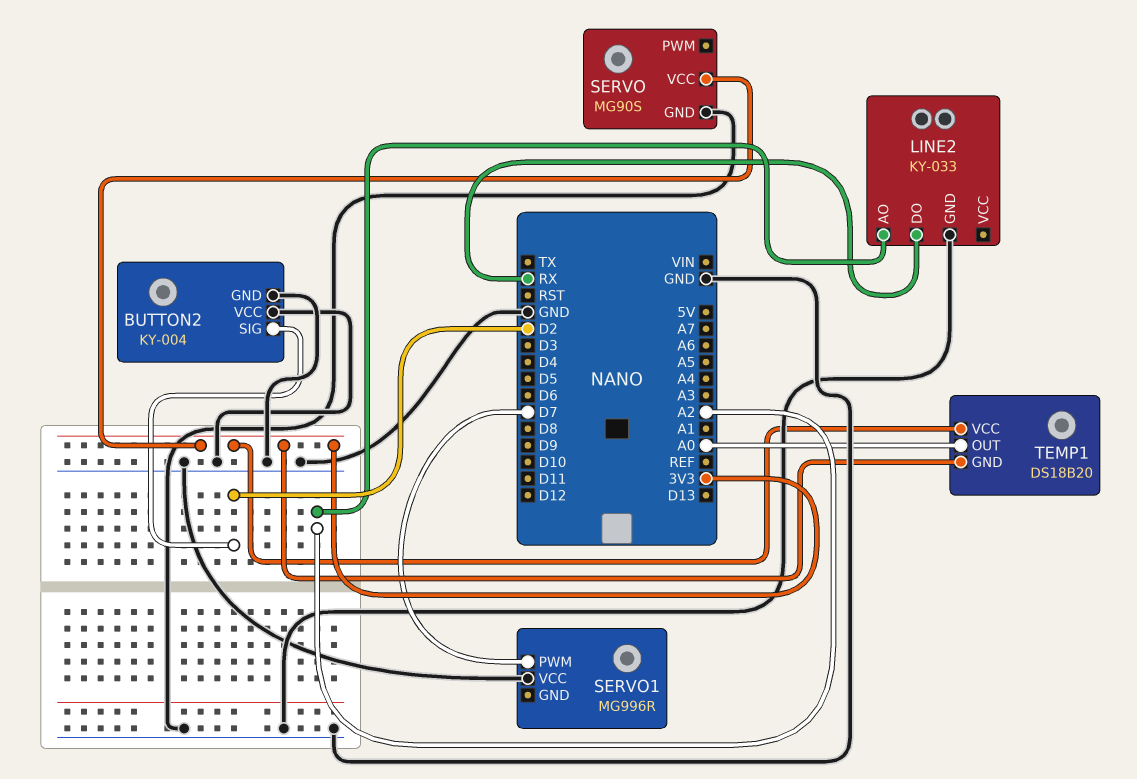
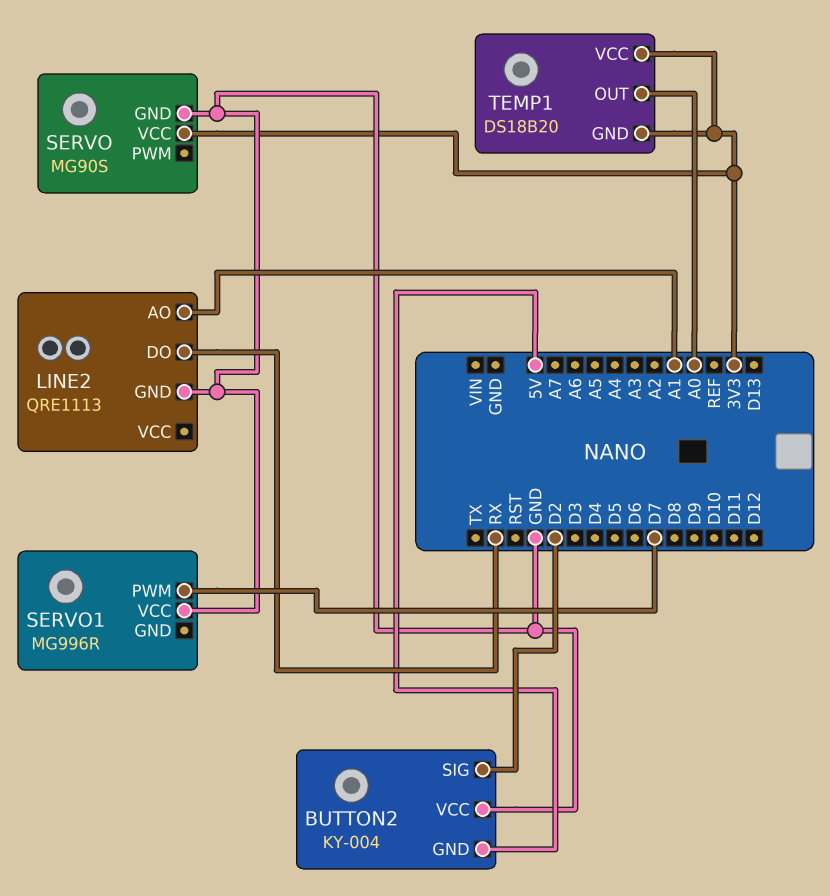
BUTTON2 pin GND: GND -> 5V
LINE2: KY-033 -> QRE1113
LINE2 pin AO: A2 -> A1

